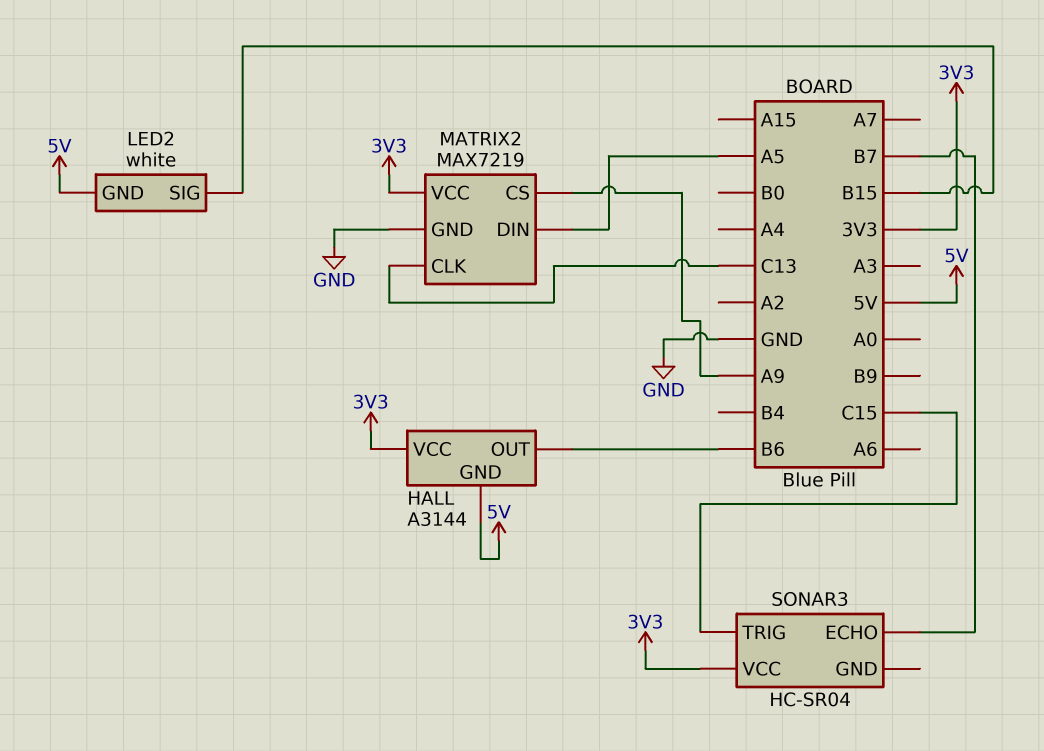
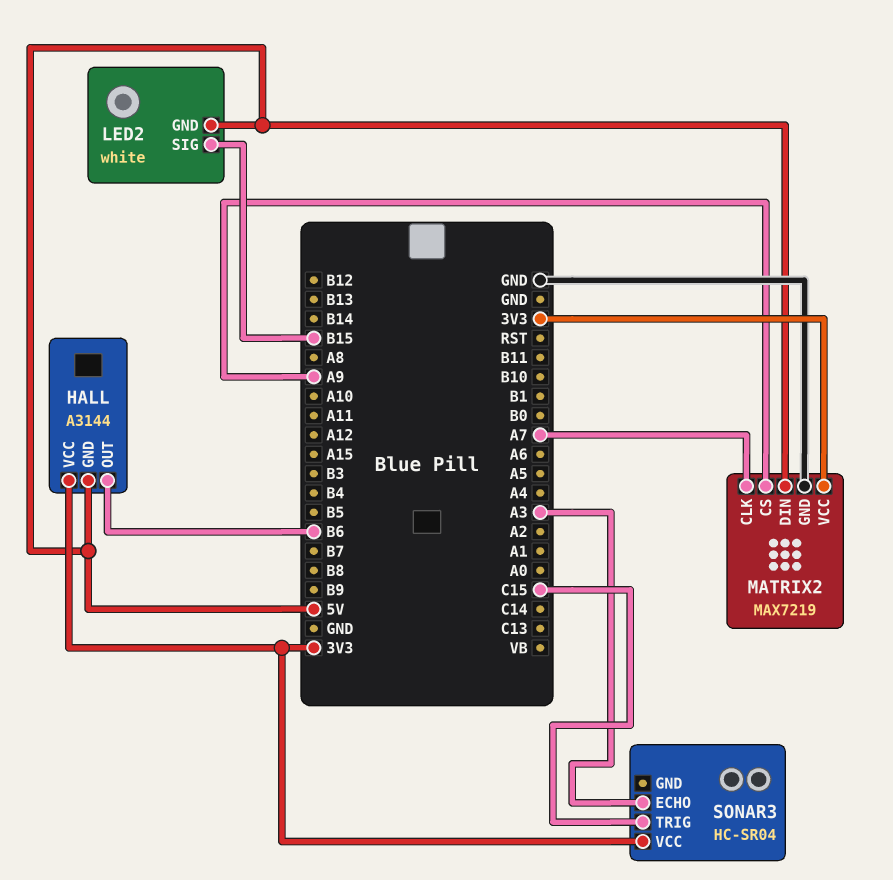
MATRIX2 pin CLK: C13 -> A7
MATRIX2 pin DIN: A5 -> 5V
SONAR3 pin ECHO: B7 -> A3

